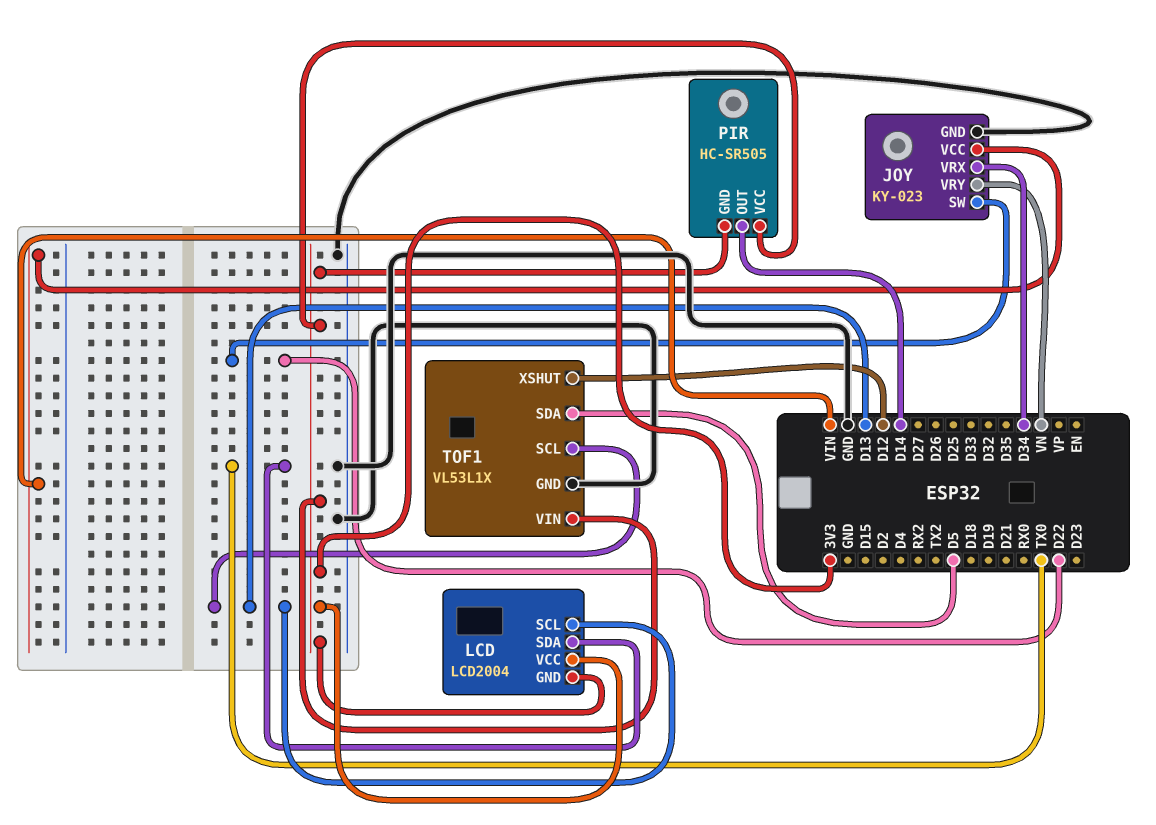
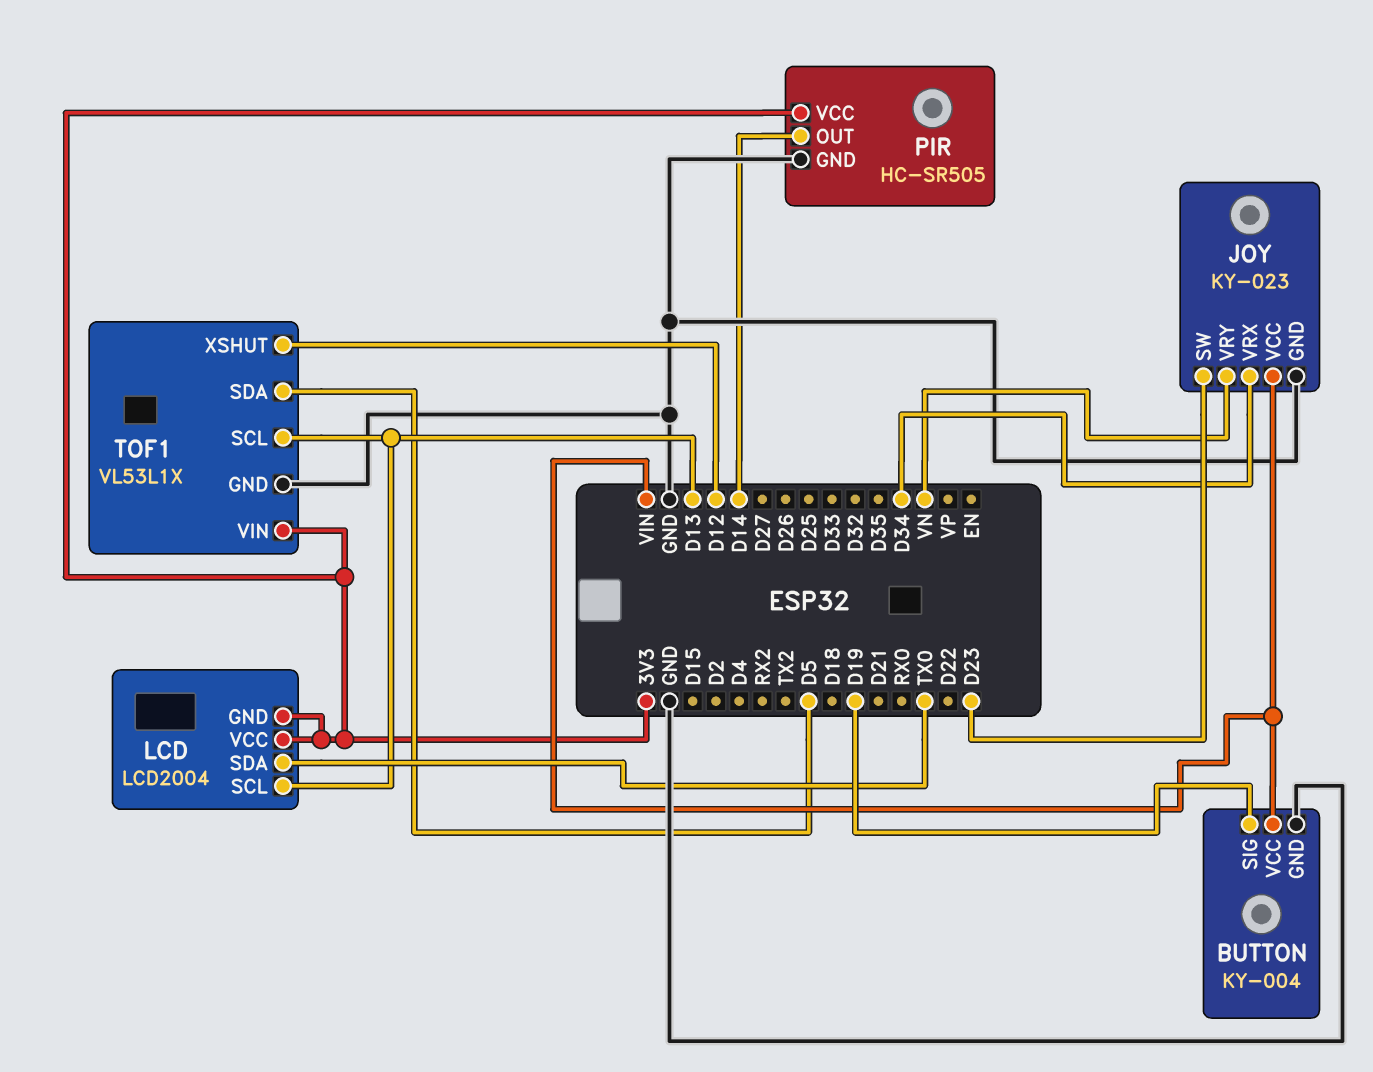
BUTTON: none -> KY-004
BUTTON pin GND: none -> GND
BUTTON pin SIG: none -> D19
BUTTON pin VCC: none -> VIN
JOY pin SW: D22 -> D23
PIR pin GND: 3V3 -> GND

